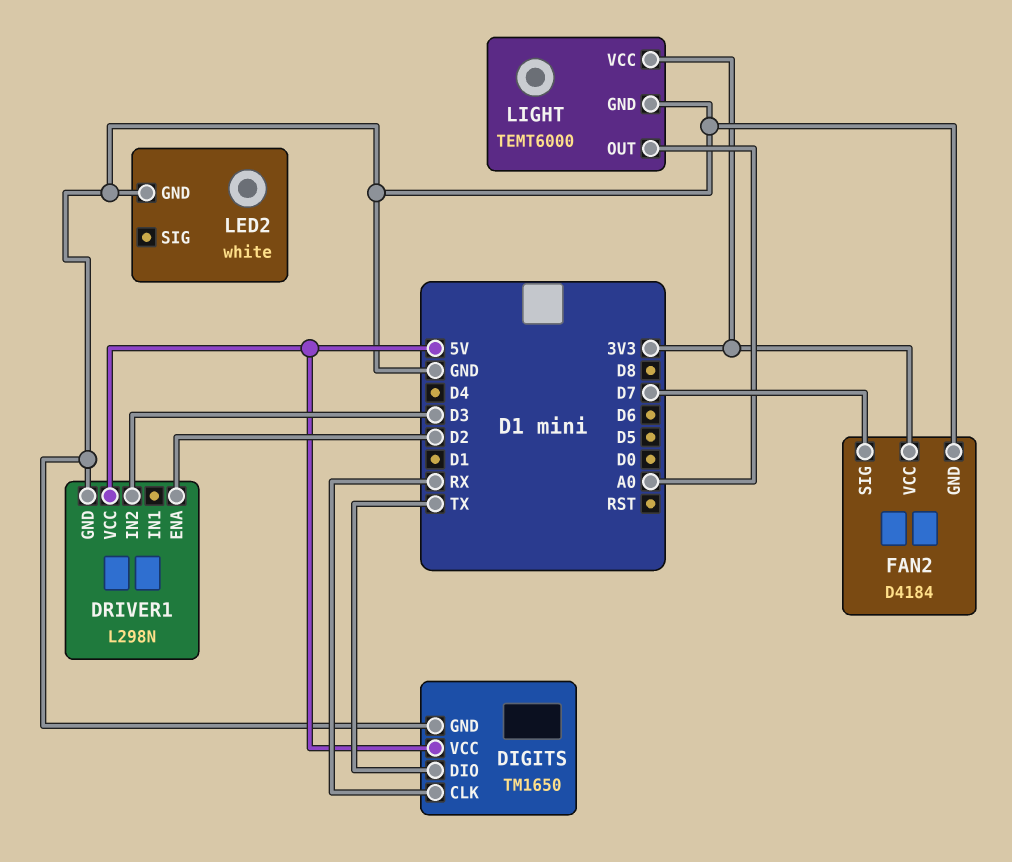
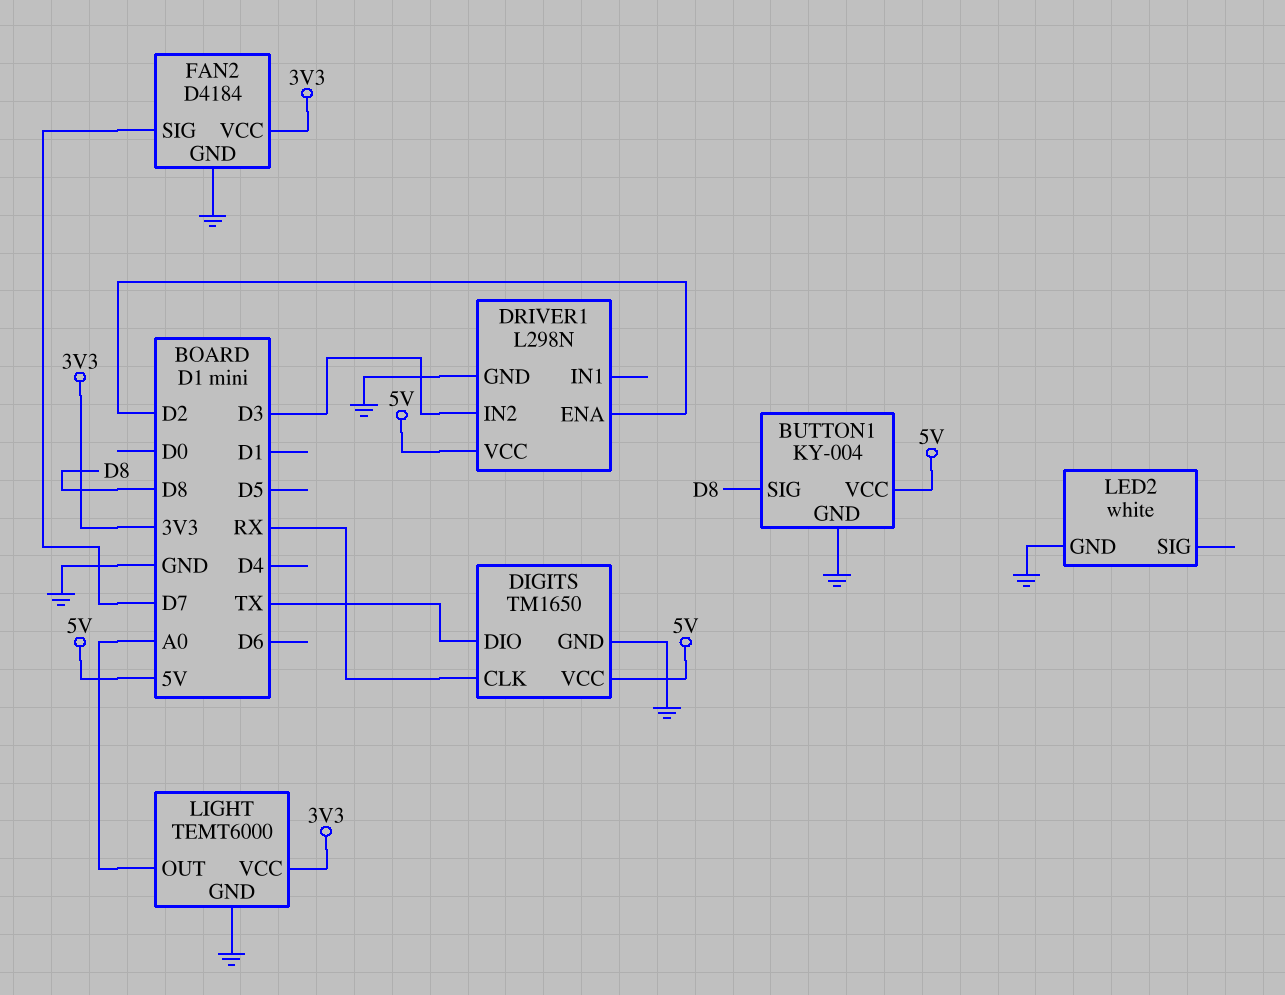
BUTTON1: none -> KY-004
BUTTON1 pin GND: none -> GND
BUTTON1 pin SIG: none -> D8
BUTTON1 pin VCC: none -> 5V

